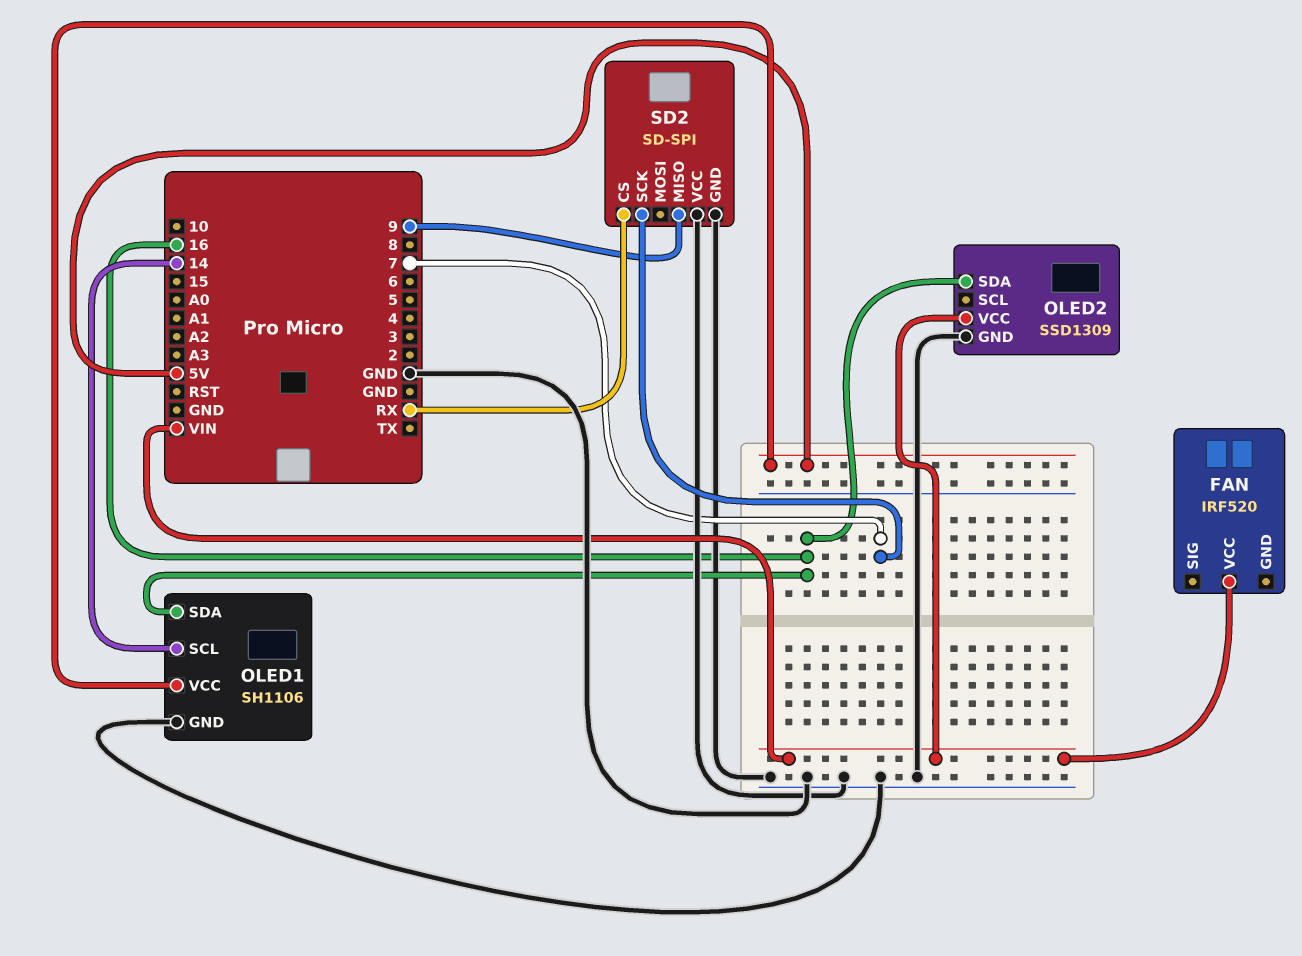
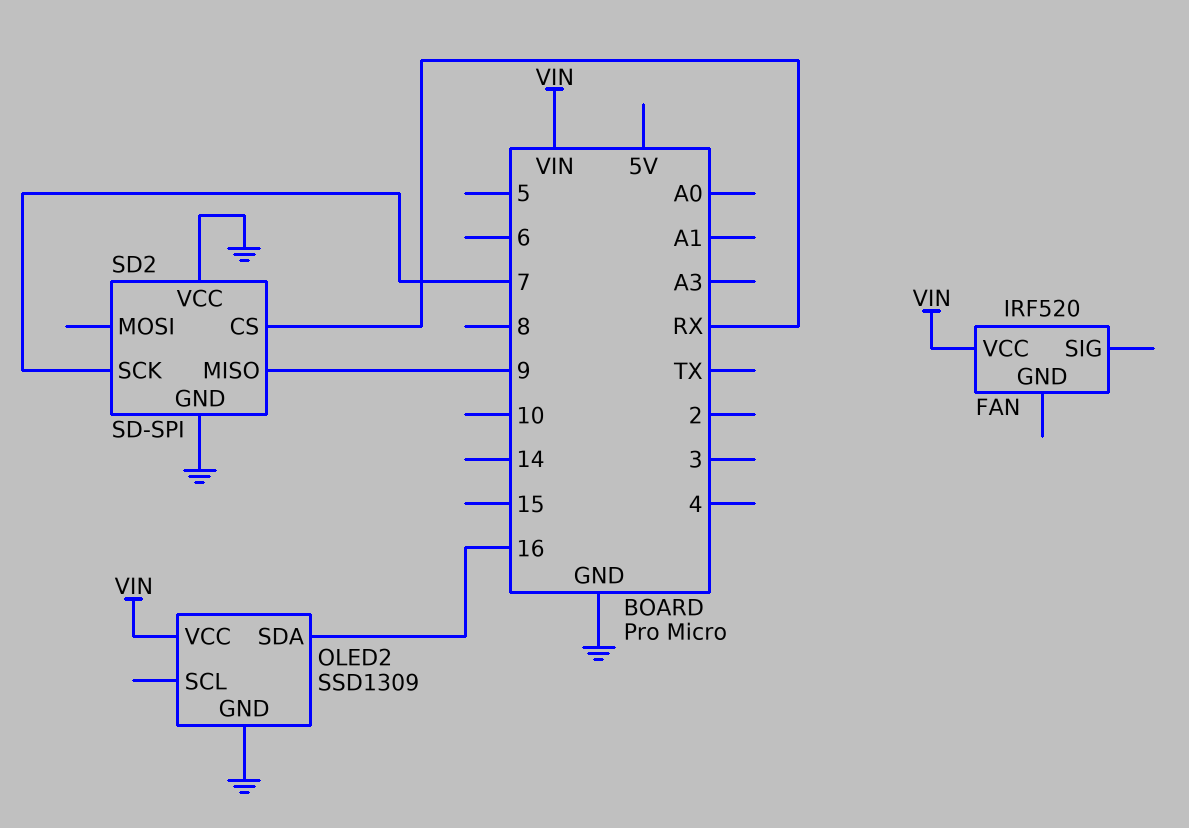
OLED1: SH1106 -> none
OLED1 pin GND: GND -> none
OLED1 pin SCL: 14 -> none
OLED1 pin SDA: 16 -> none
OLED1 pin VCC: 5V -> none

